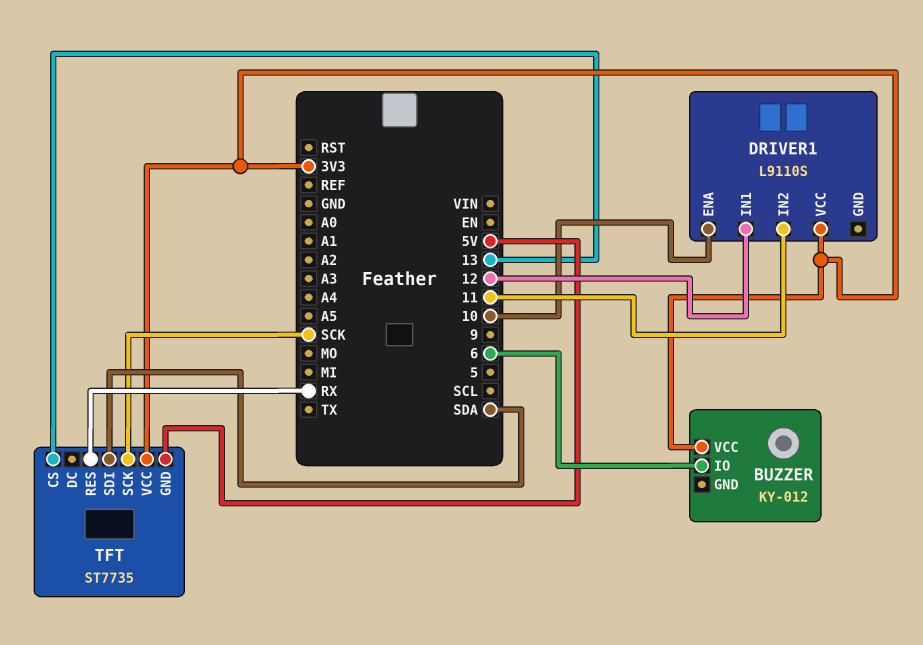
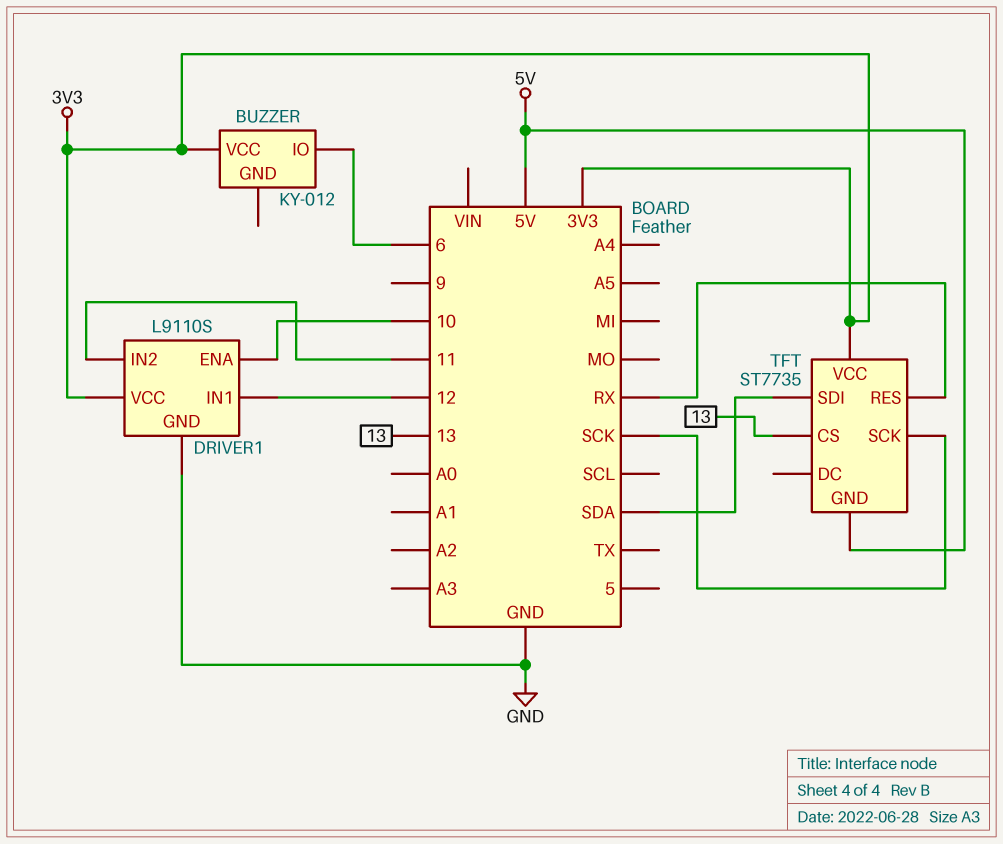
DRIVER1 pin GND: none -> GND

